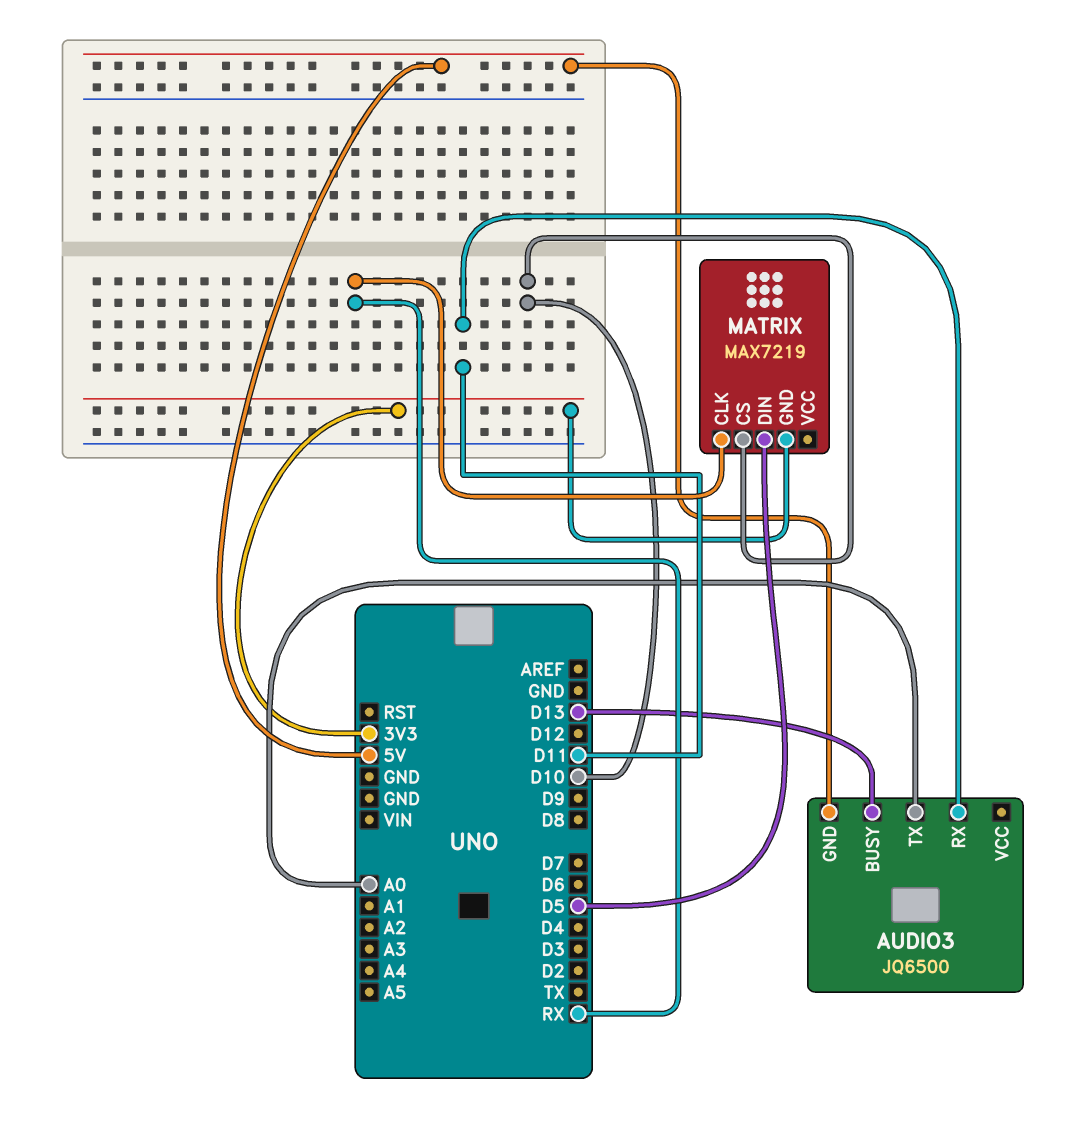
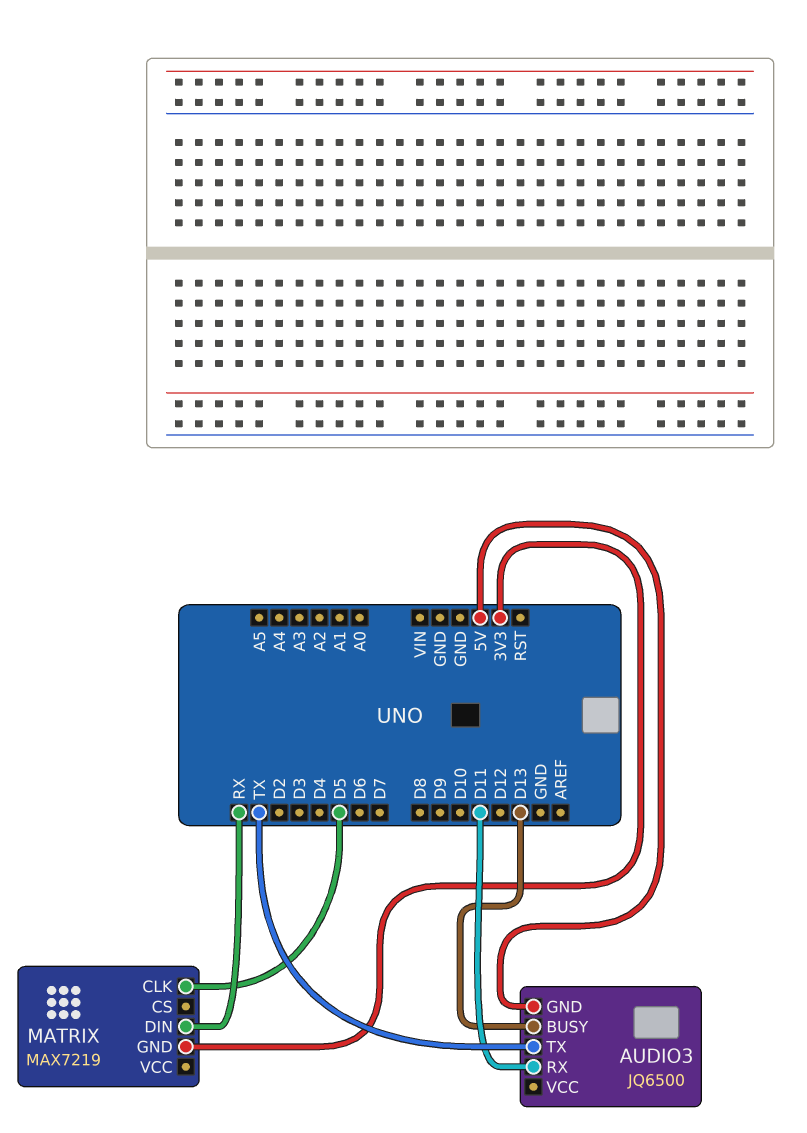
AUDIO3 pin TX: A0 -> TX
MATRIX pin CLK: RX -> D5
MATRIX pin CS: D10 -> none
MATRIX pin DIN: D5 -> RX

